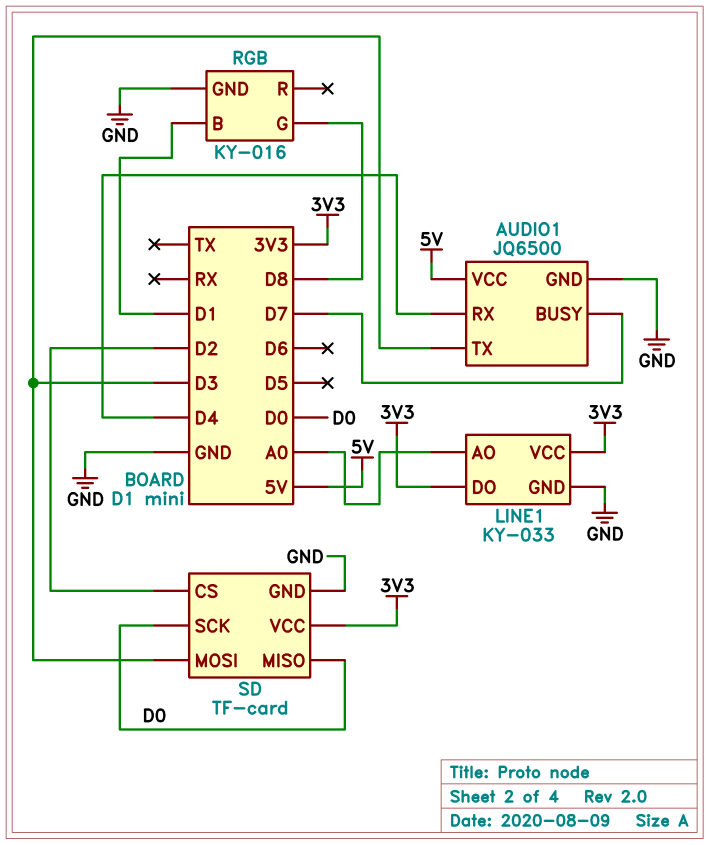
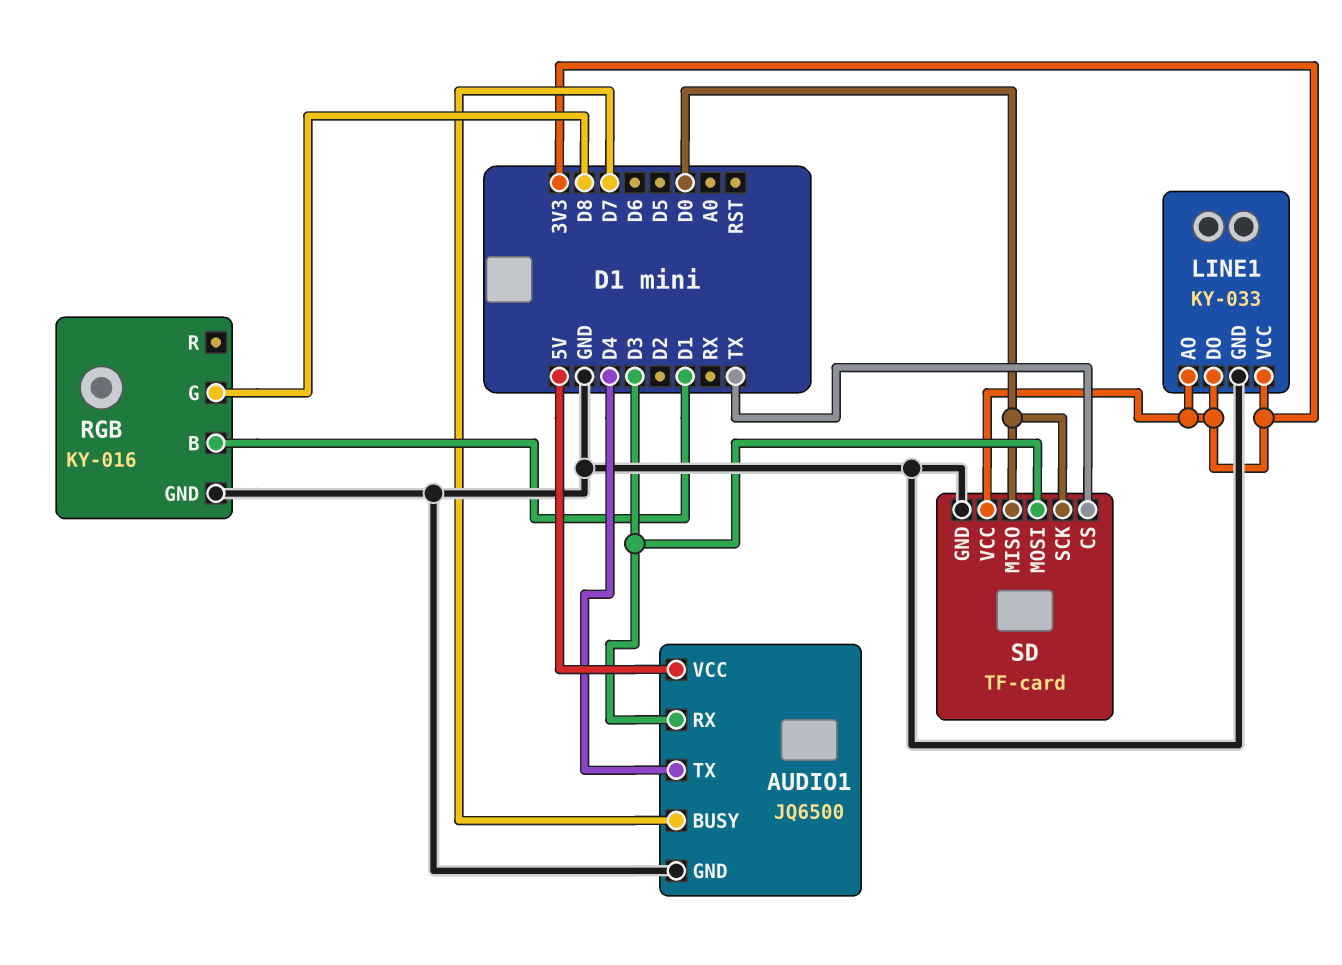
AUDIO1 pin RX: D4 -> D3
AUDIO1 pin TX: D3 -> D4
LINE1 pin AO: A0 -> 3V3
SD pin CS: D2 -> TX

